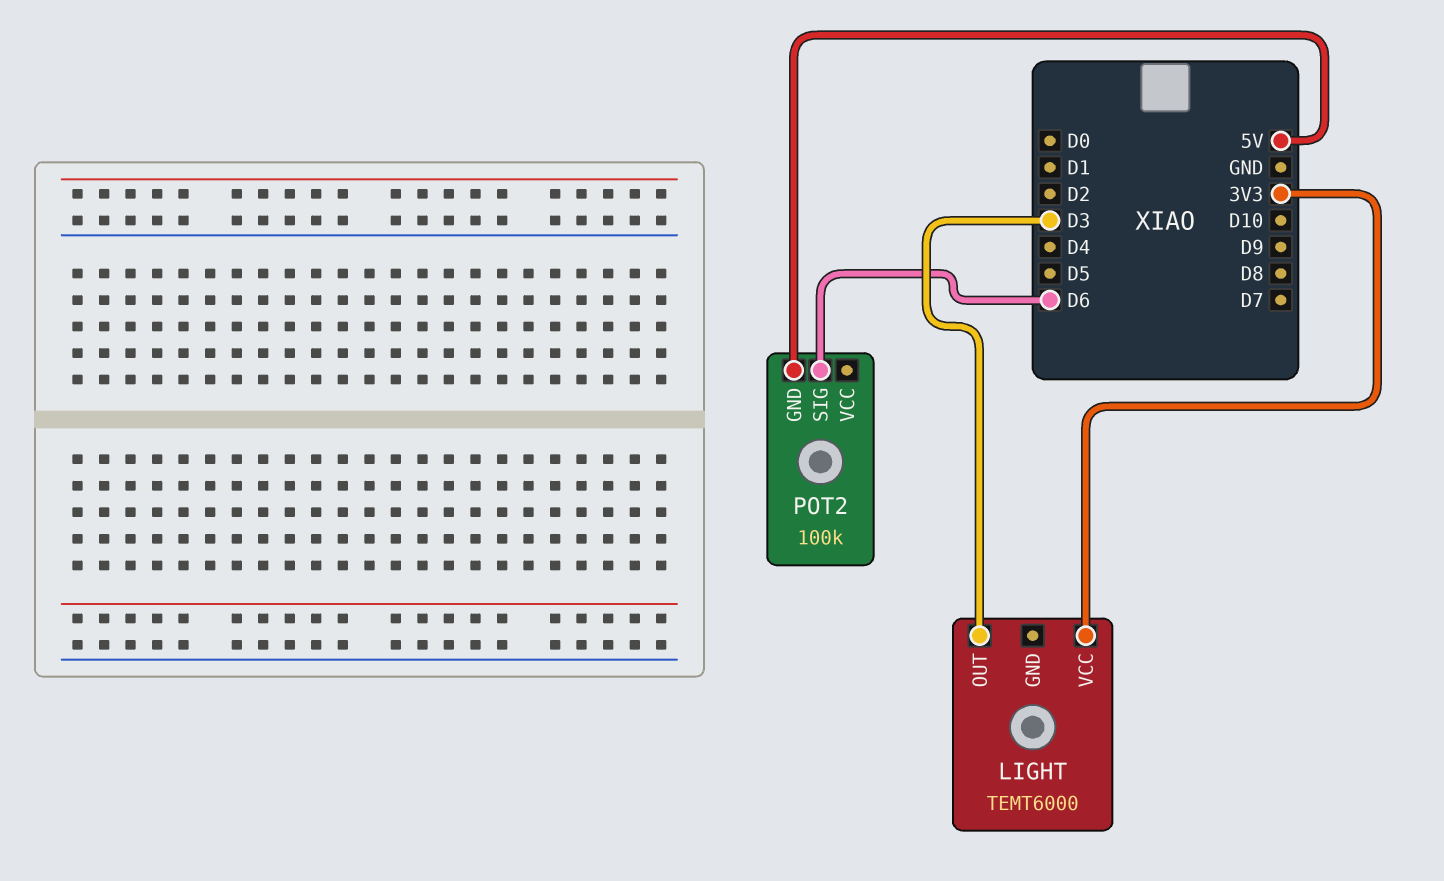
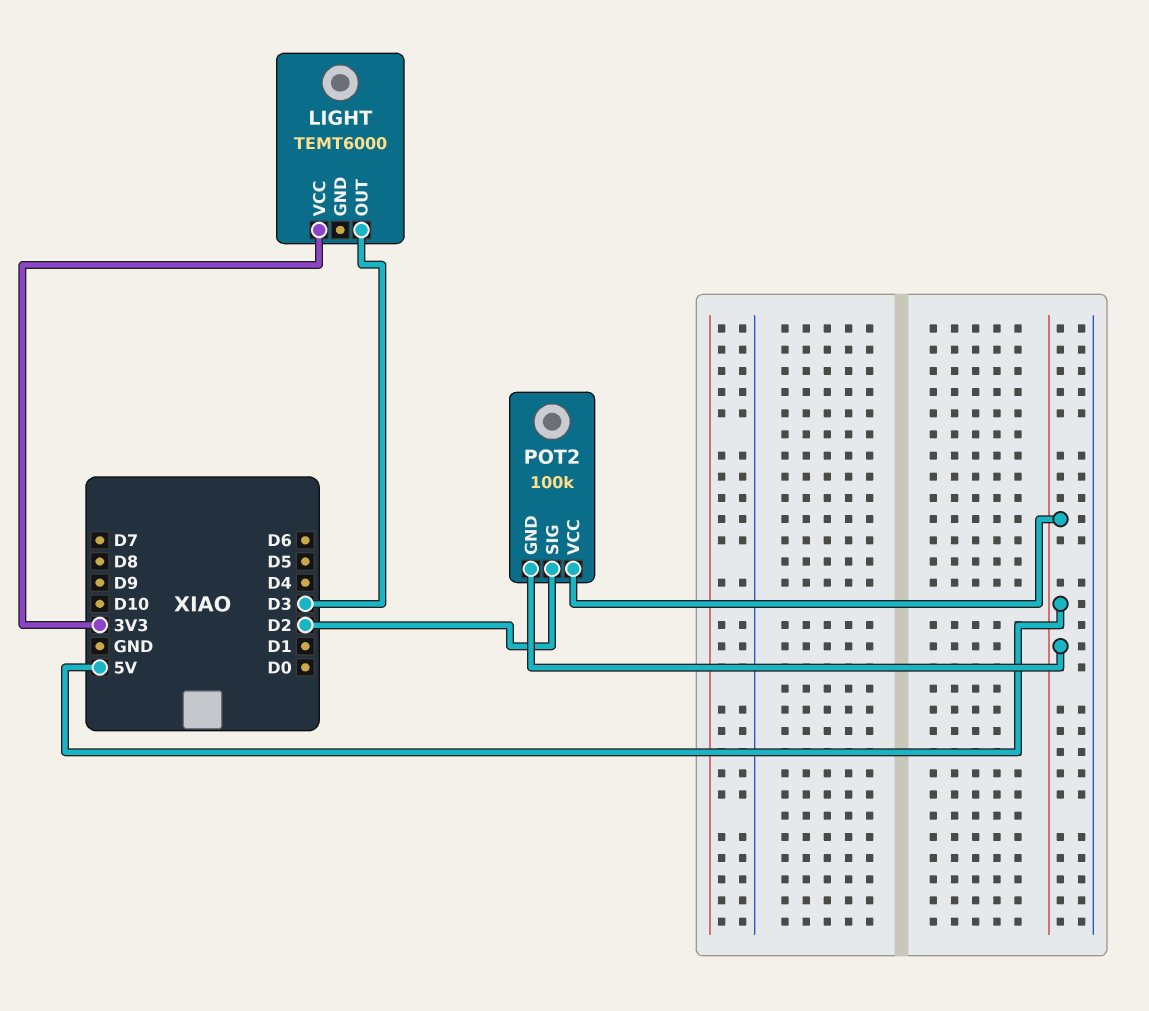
POT2 pin SIG: D6 -> D2
POT2 pin VCC: none -> 5V

